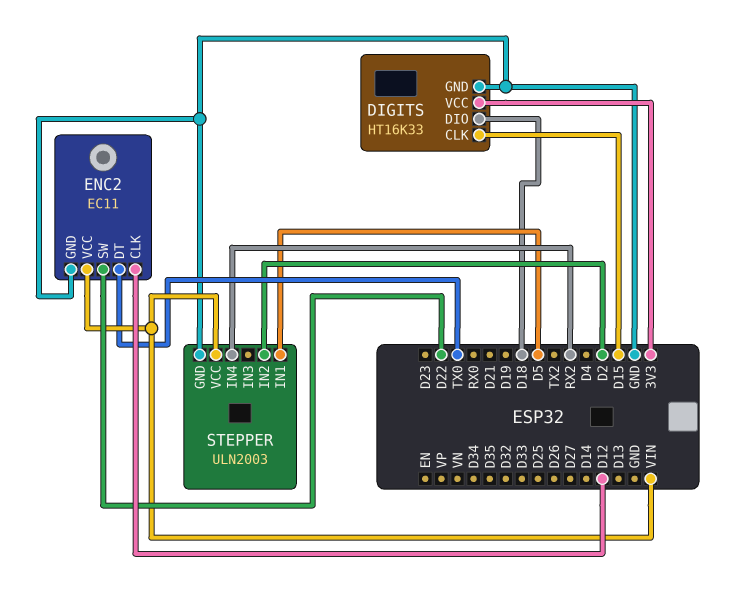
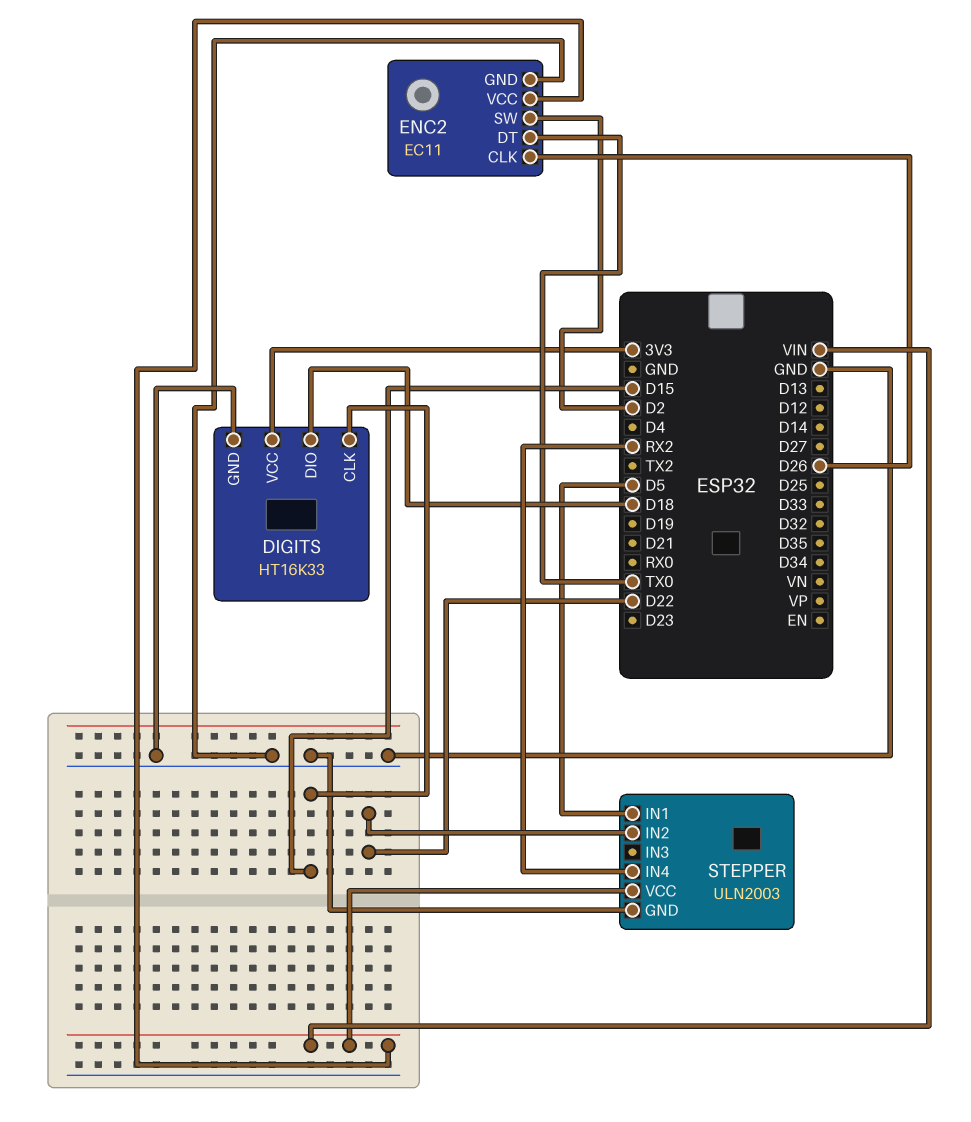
ENC2 pin CLK: D12 -> D26
ENC2 pin SW: D22 -> D2
STEPPER pin IN2: D2 -> D22

